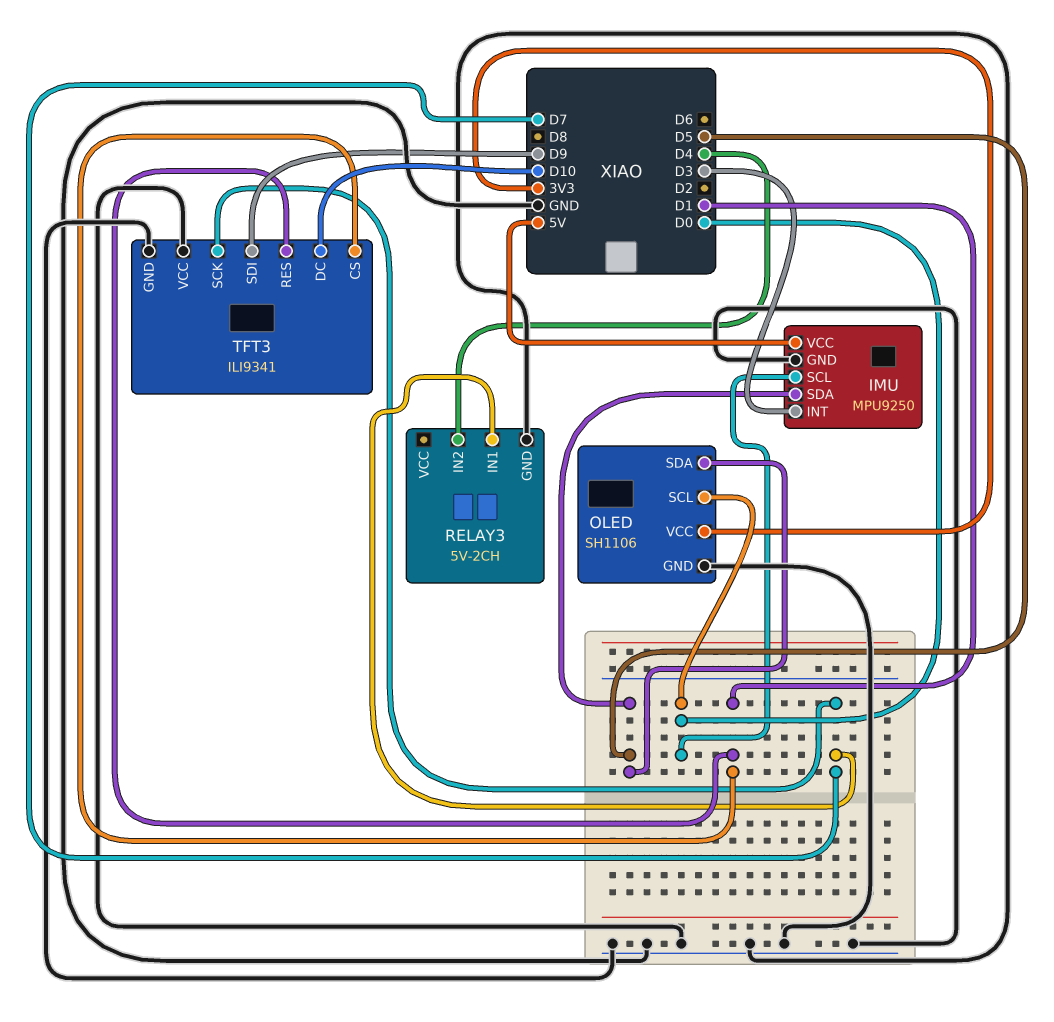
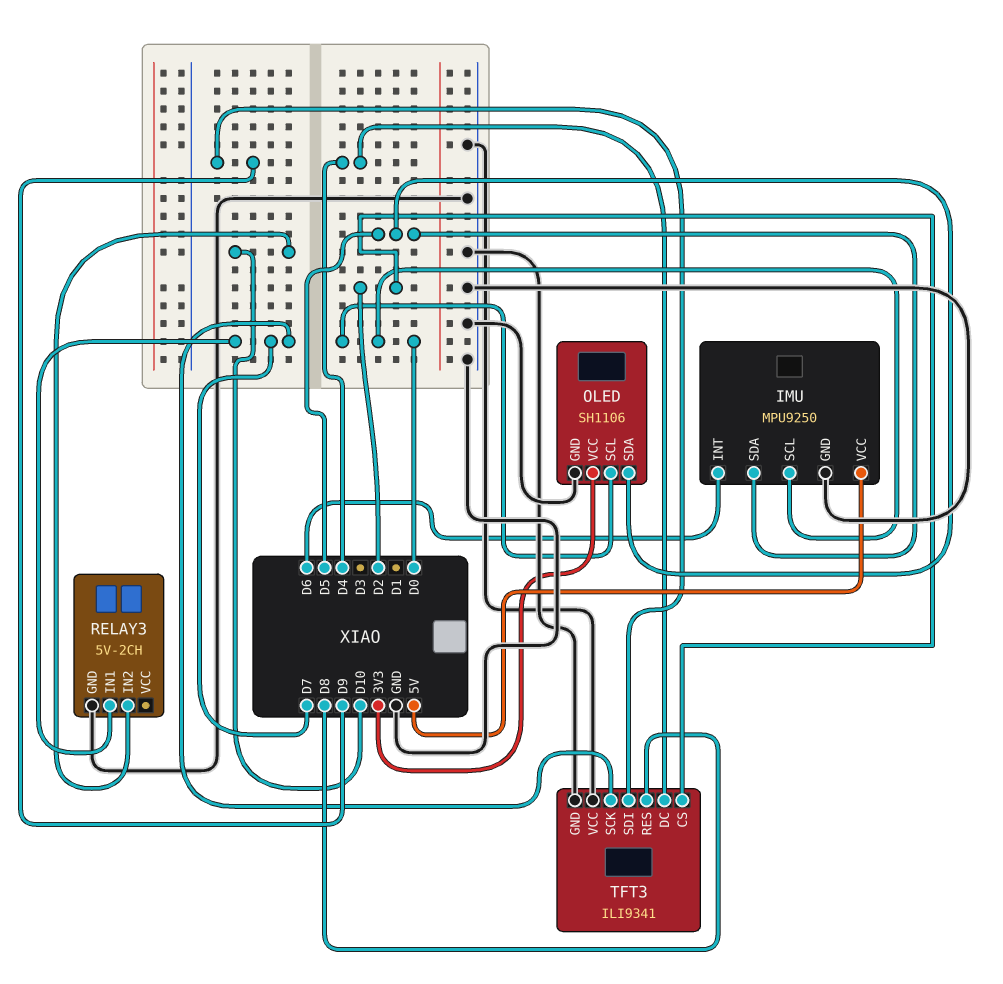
IMU pin INT: D3 -> D6
RELAY3 pin IN2: D4 -> D10
TFT3 pin CS: D1 -> D2
TFT3 pin DC: D10 -> D4
TFT3 pin RES: D1 -> D8

